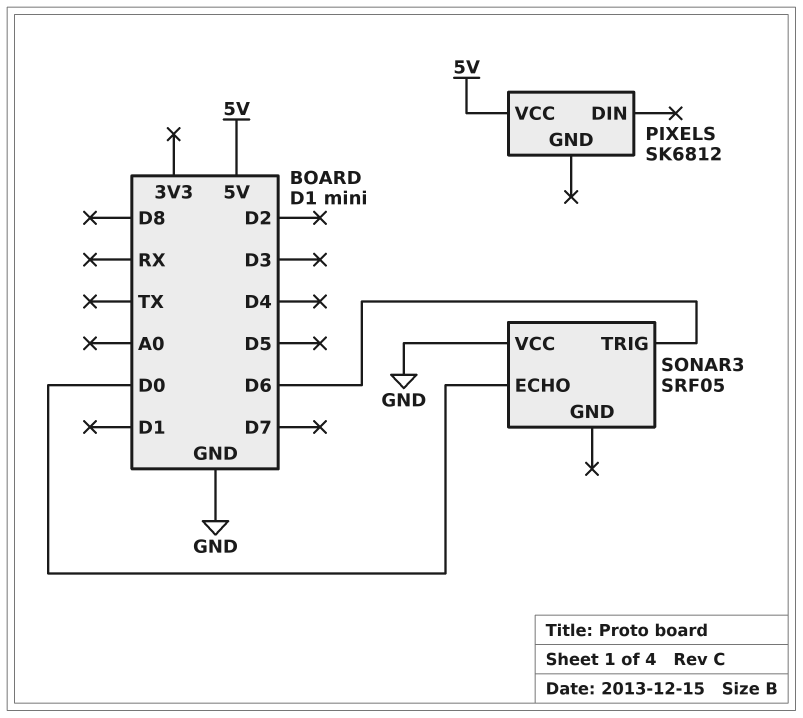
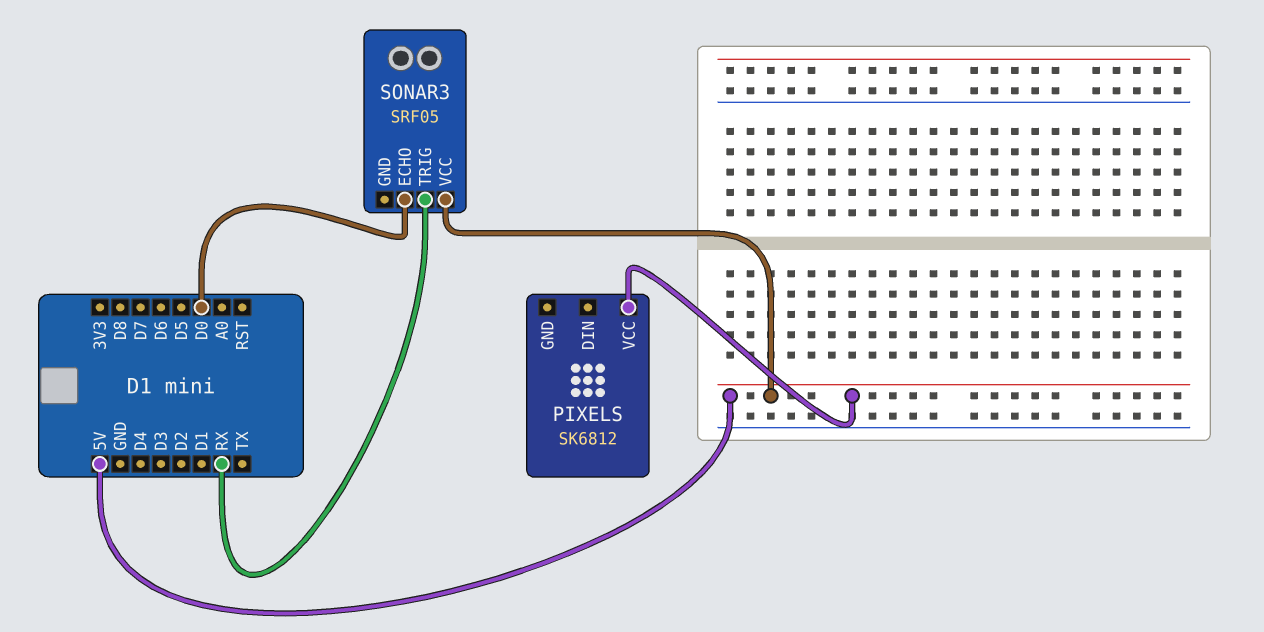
SONAR3 pin TRIG: D6 -> RX
SONAR3 pin VCC: GND -> 5V

